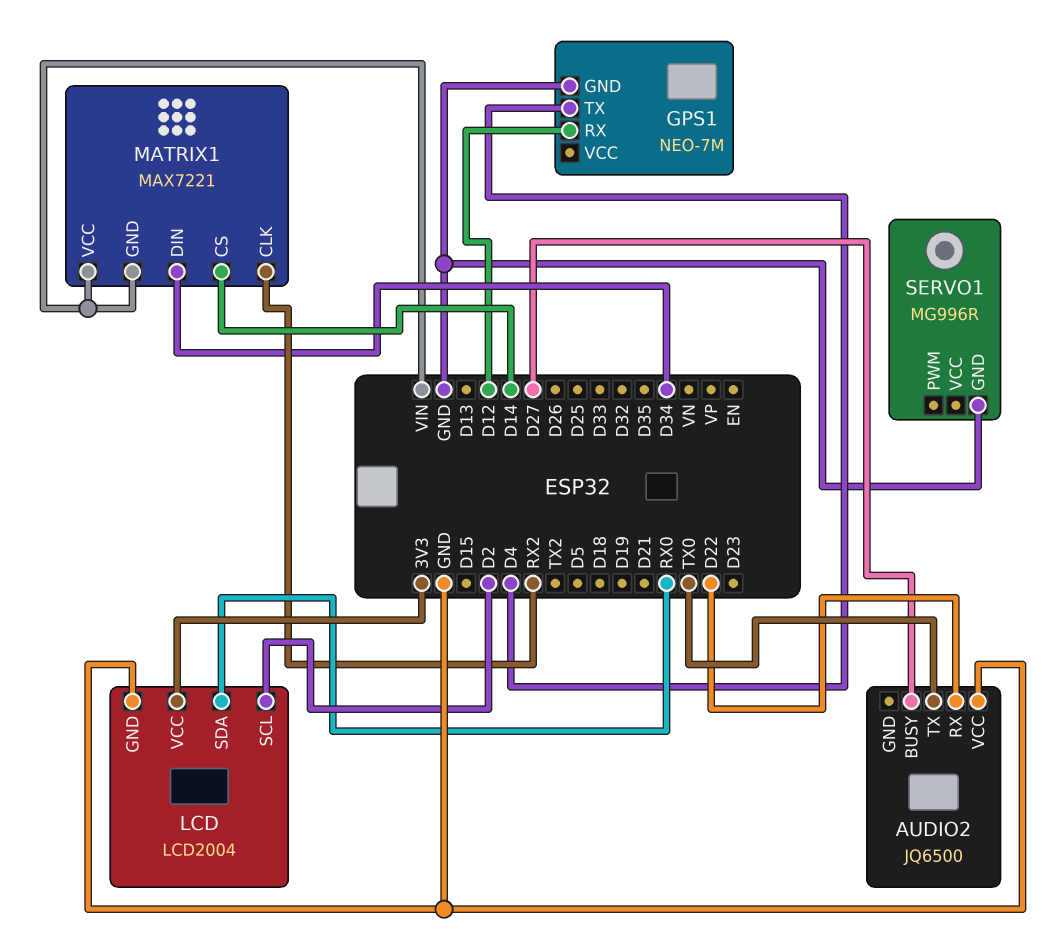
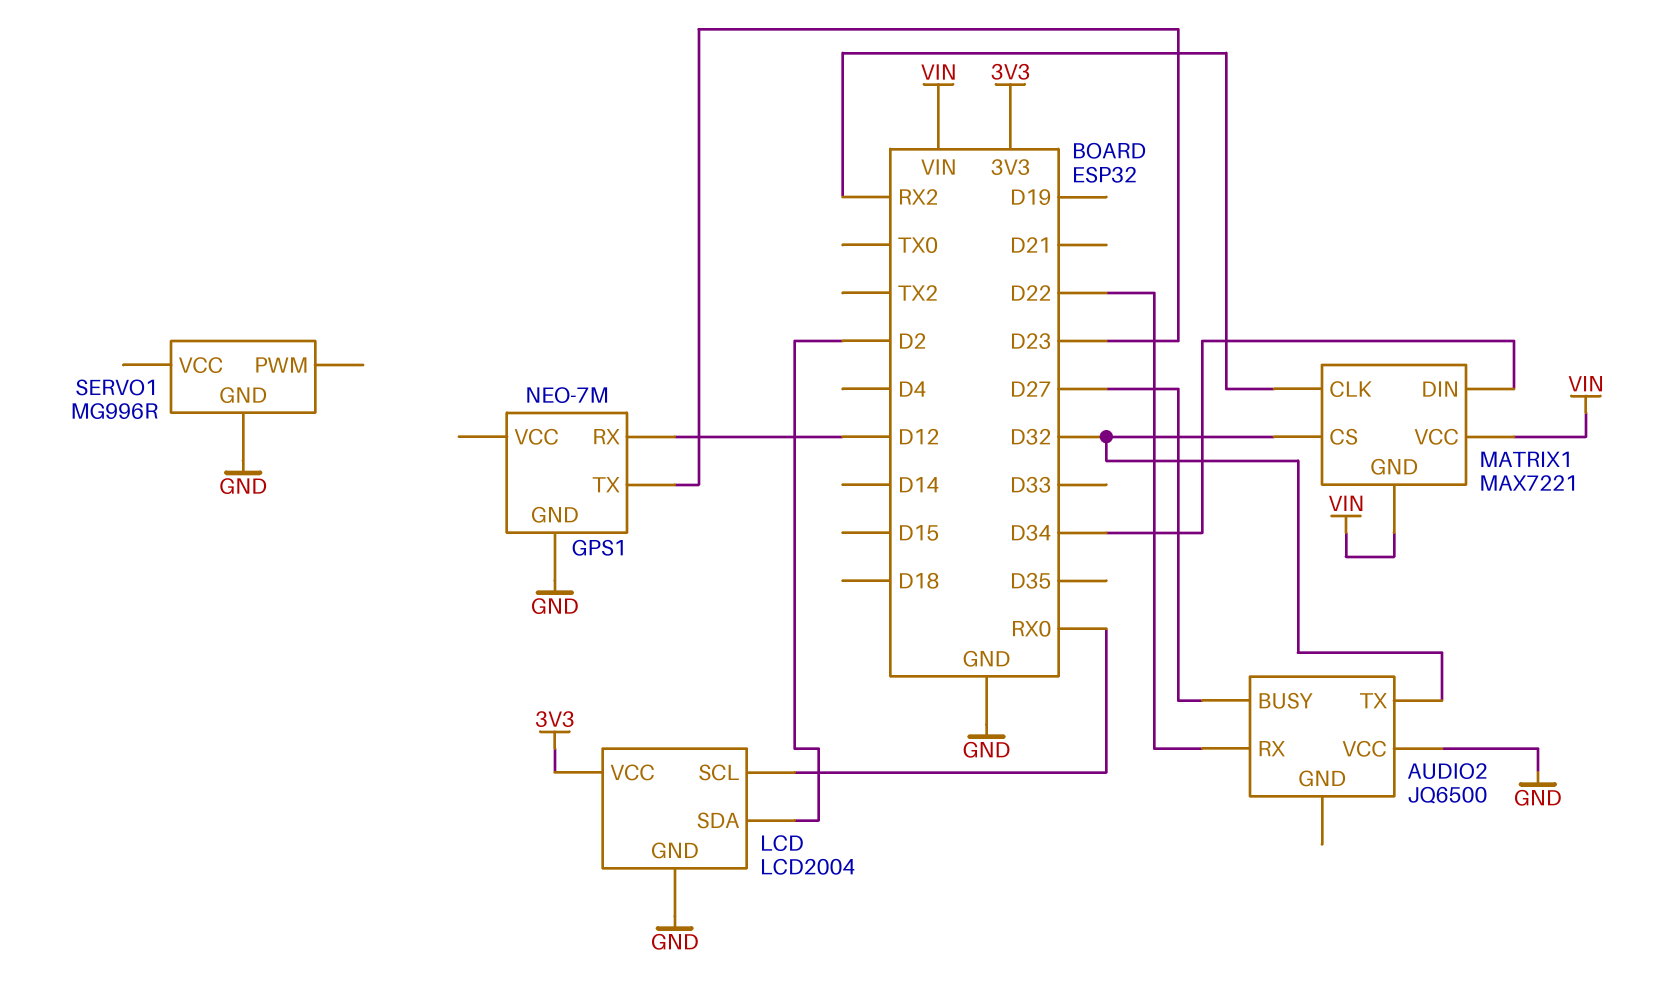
AUDIO2 pin TX: TX0 -> D32
GPS1 pin TX: D4 -> D23
LCD pin SCL: D2 -> RX0
LCD pin SDA: RX0 -> D2
MATRIX1 pin CS: D14 -> D32

